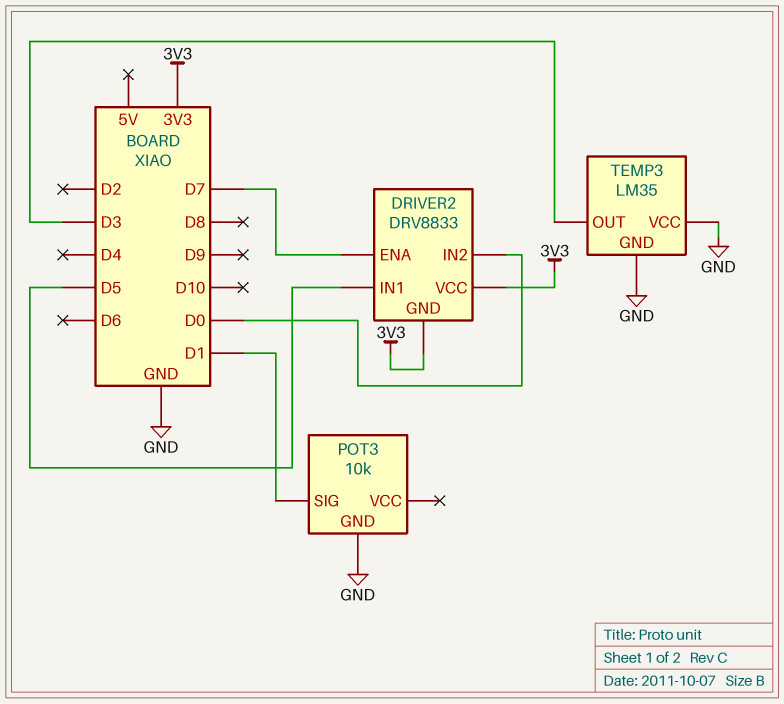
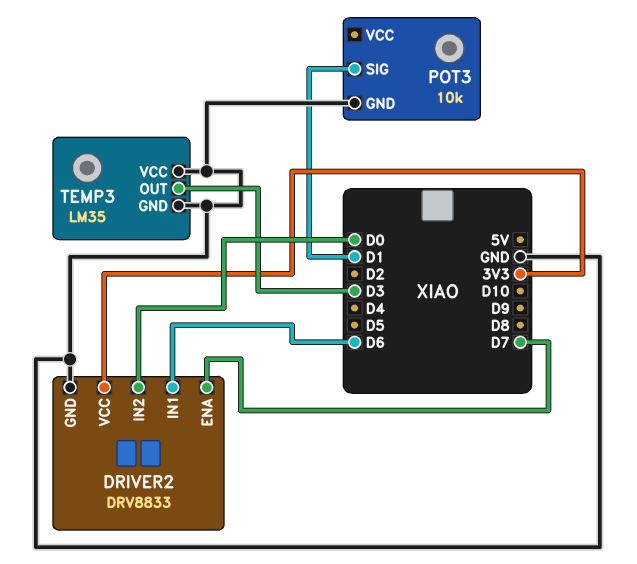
DRIVER2 pin GND: 3V3 -> GND
DRIVER2 pin IN1: D5 -> D6

